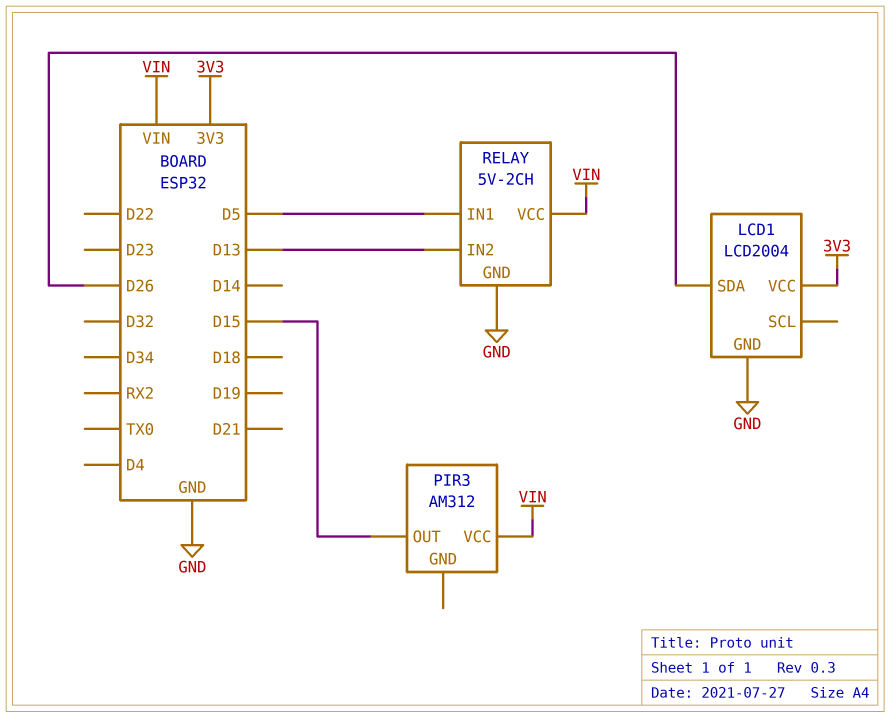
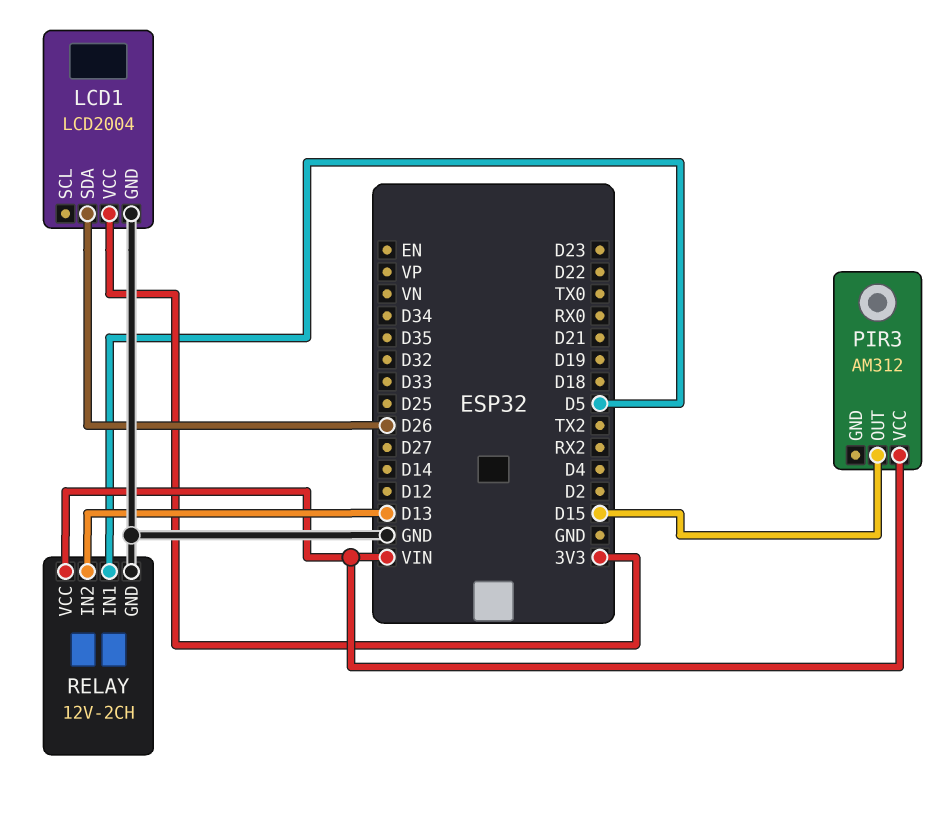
RELAY: 5V-2CH -> 12V-2CH

